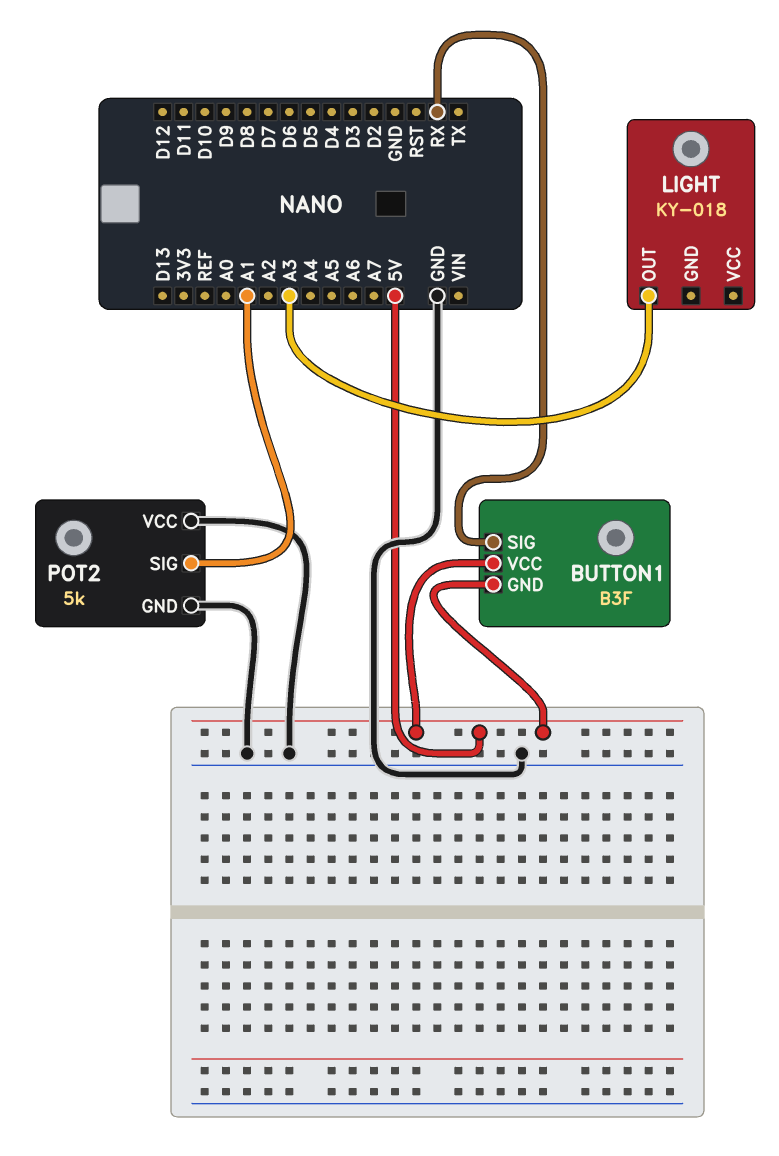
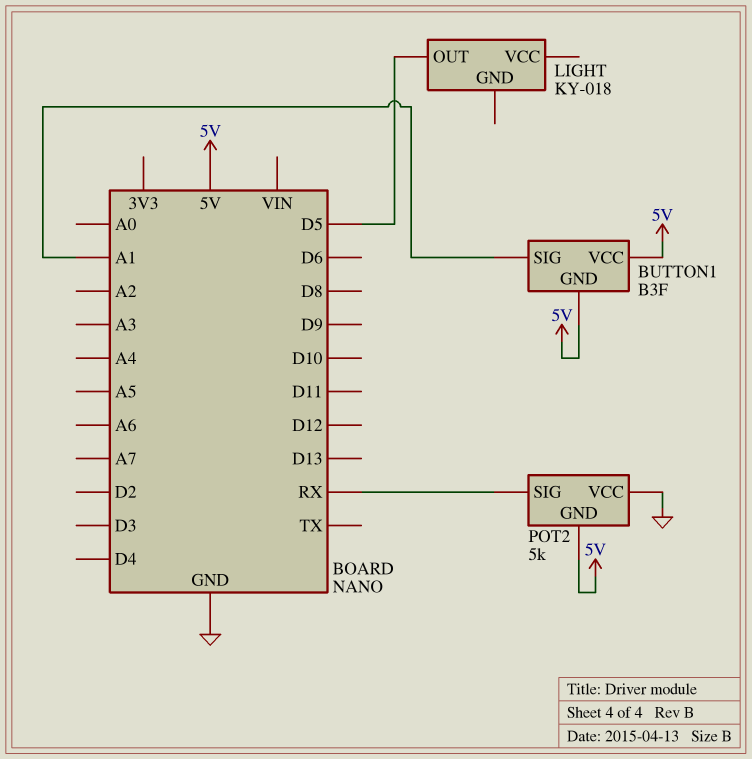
BUTTON1 pin SIG: RX -> A1
LIGHT pin OUT: A3 -> D5
POT2 pin GND: GND -> 5V
POT2 pin SIG: A1 -> RX

